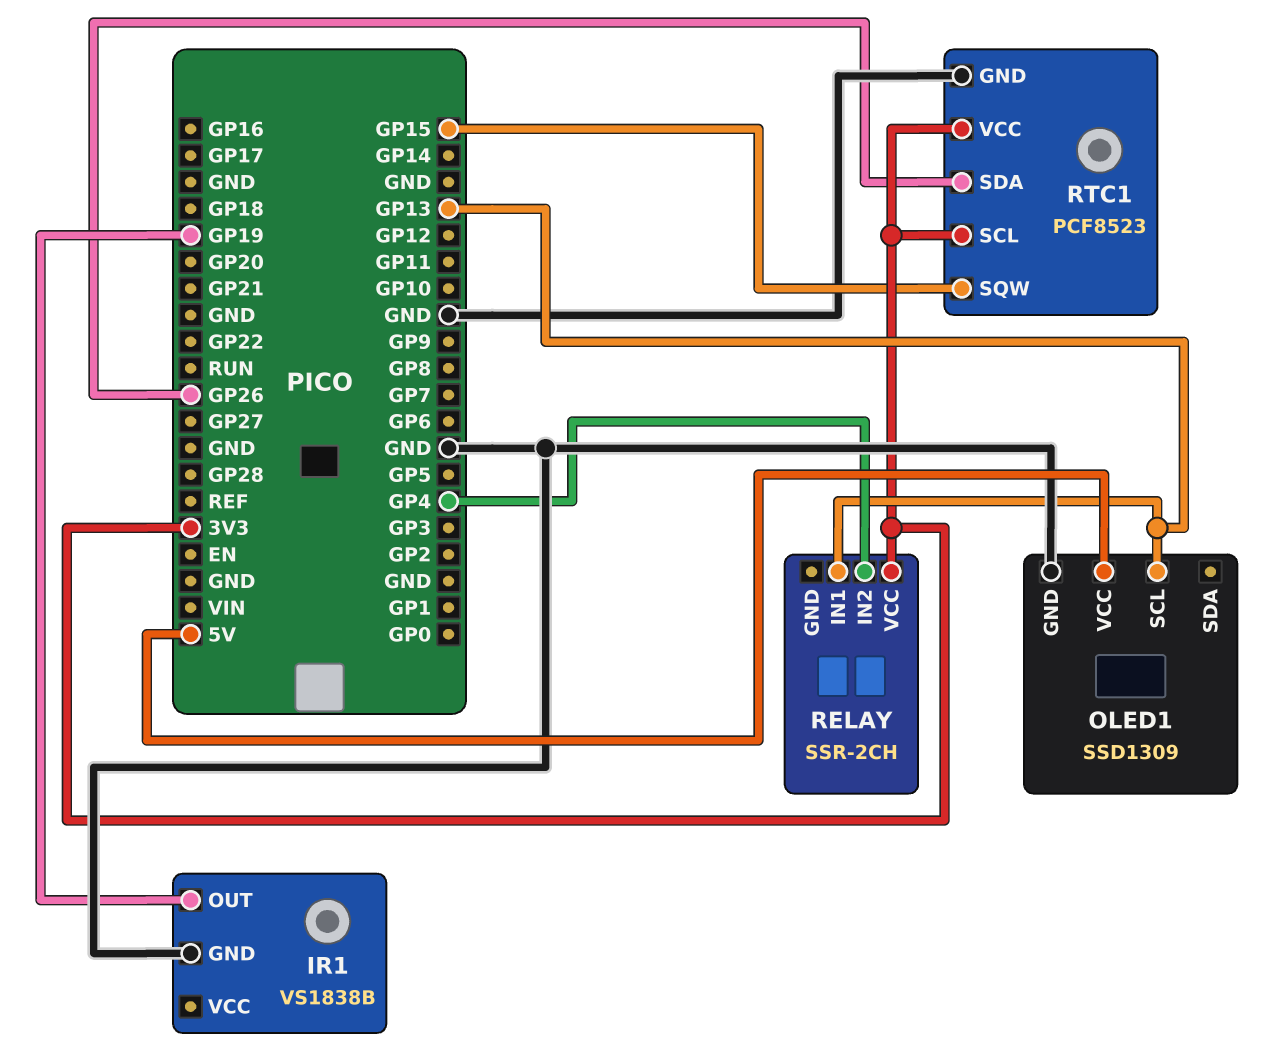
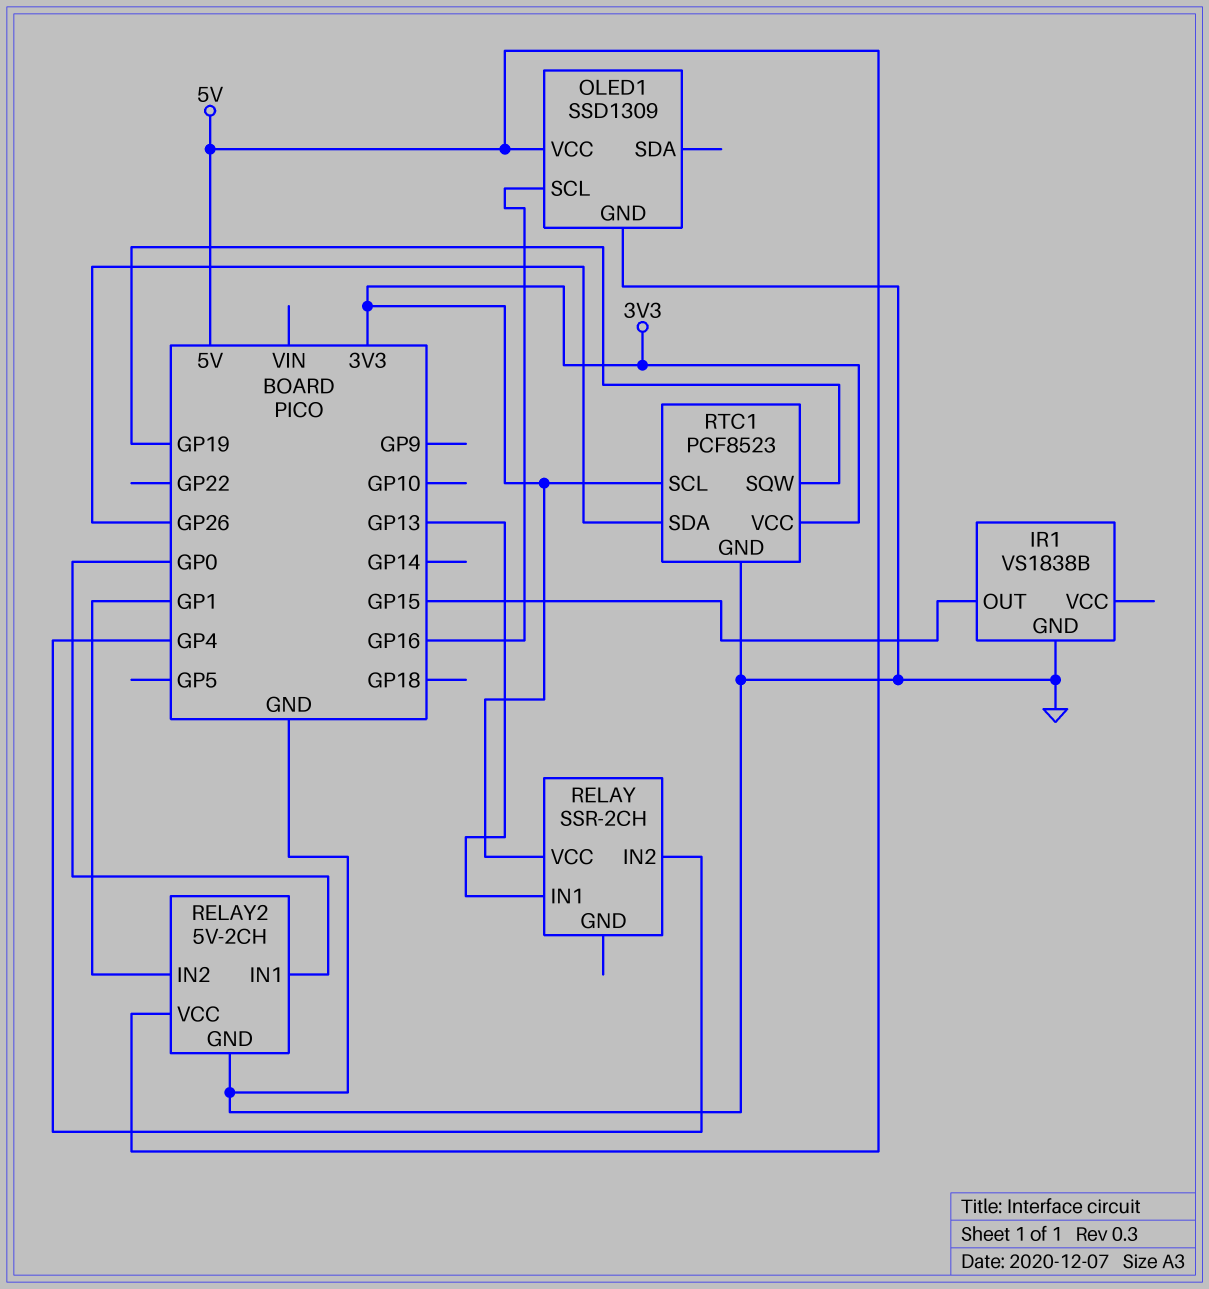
IR1 pin OUT: GP19 -> GP15
OLED1 pin SCL: GP13 -> GP16
RELAY2: none -> 5V-2CH
RELAY2 pin GND: none -> GND
RELAY2 pin IN1: none -> GP0
RELAY2 pin IN2: none -> GP1
RELAY2 pin VCC: none -> 5V
RTC1 pin SQW: GP15 -> GP19

